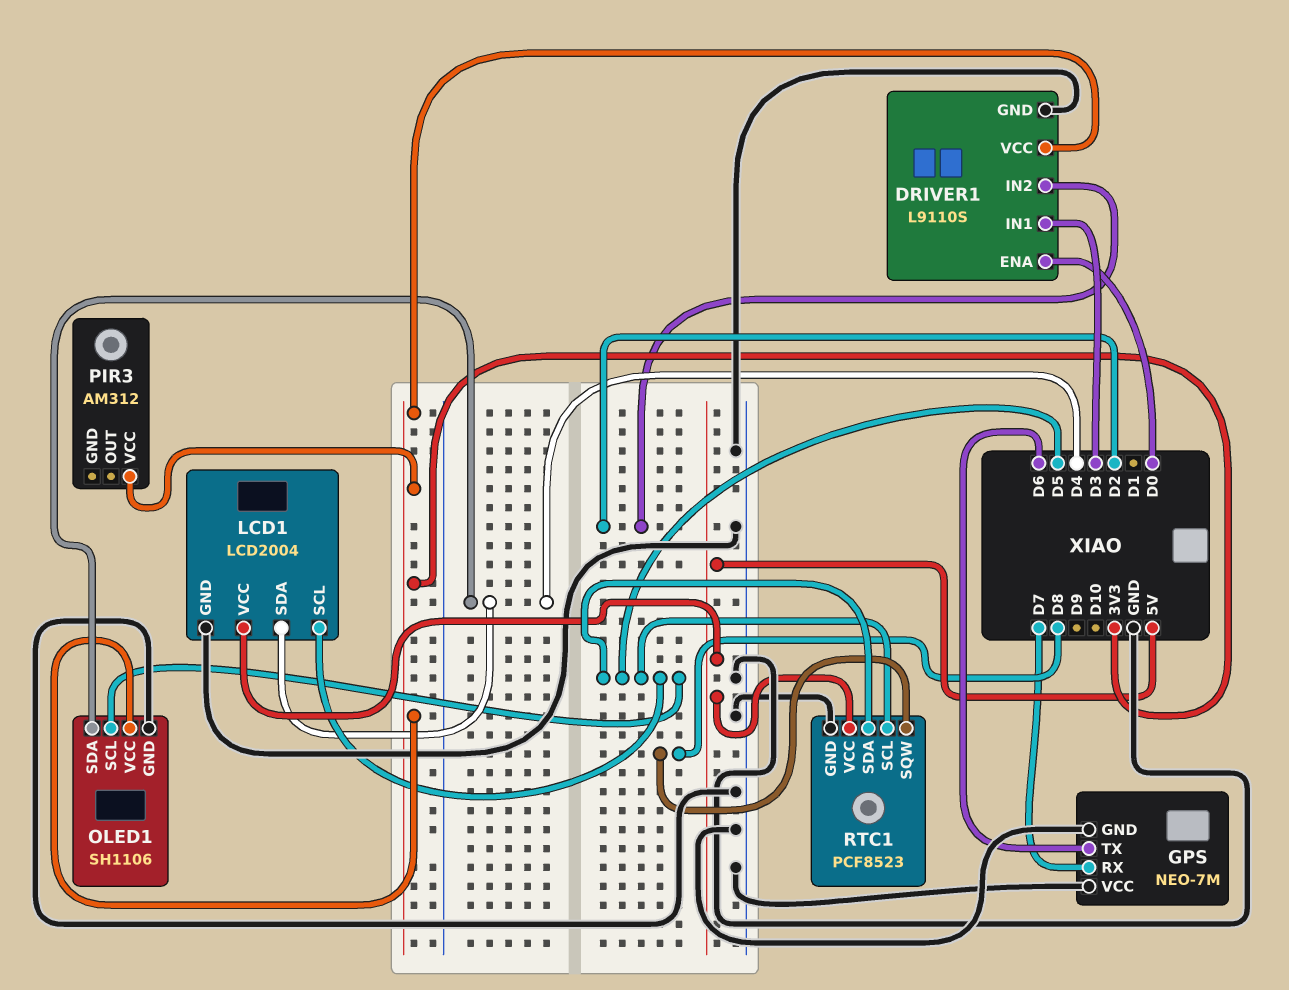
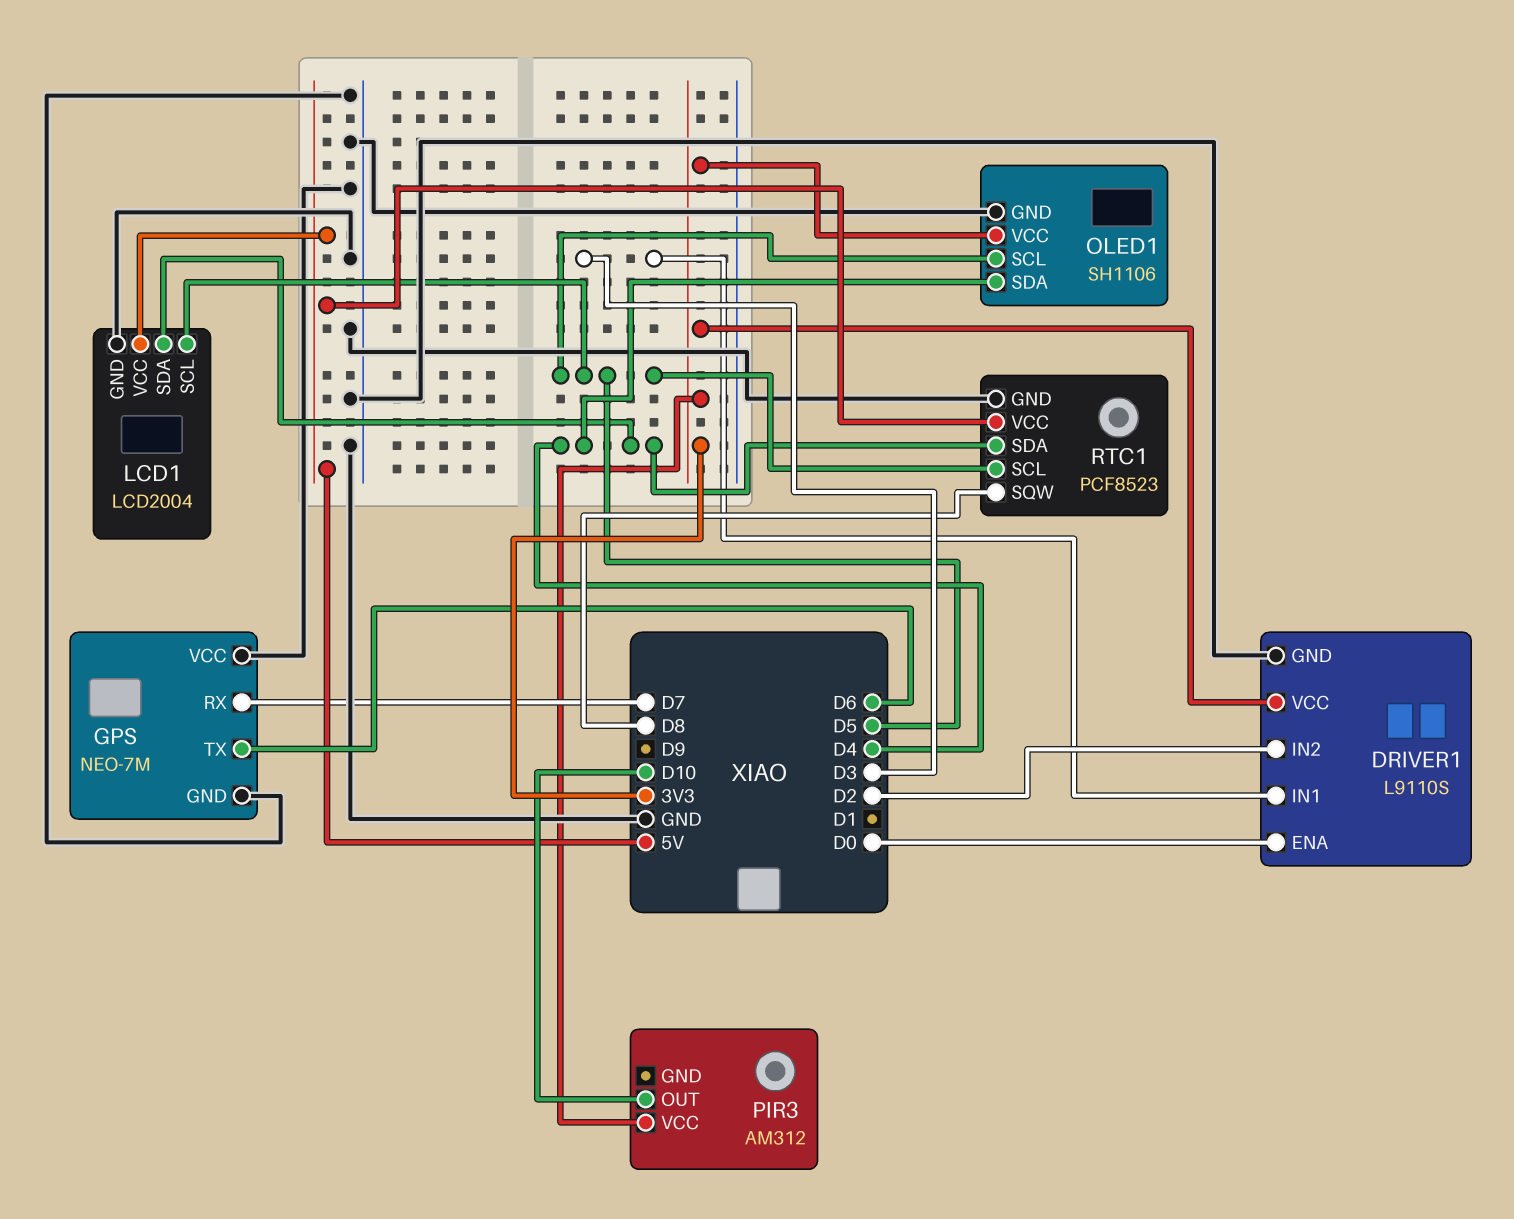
PIR3 pin OUT: none -> D10
RTC1 pin SDA: D5 -> D4

